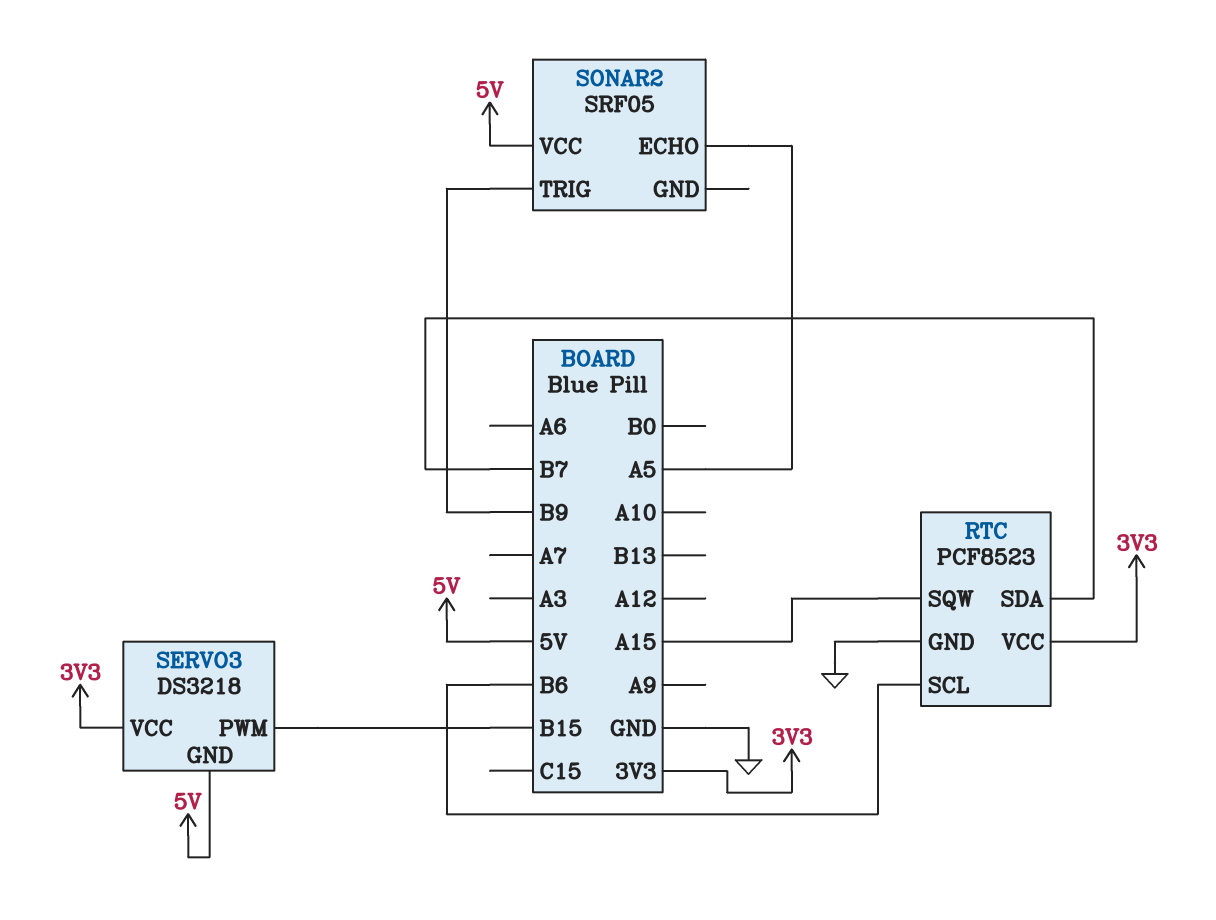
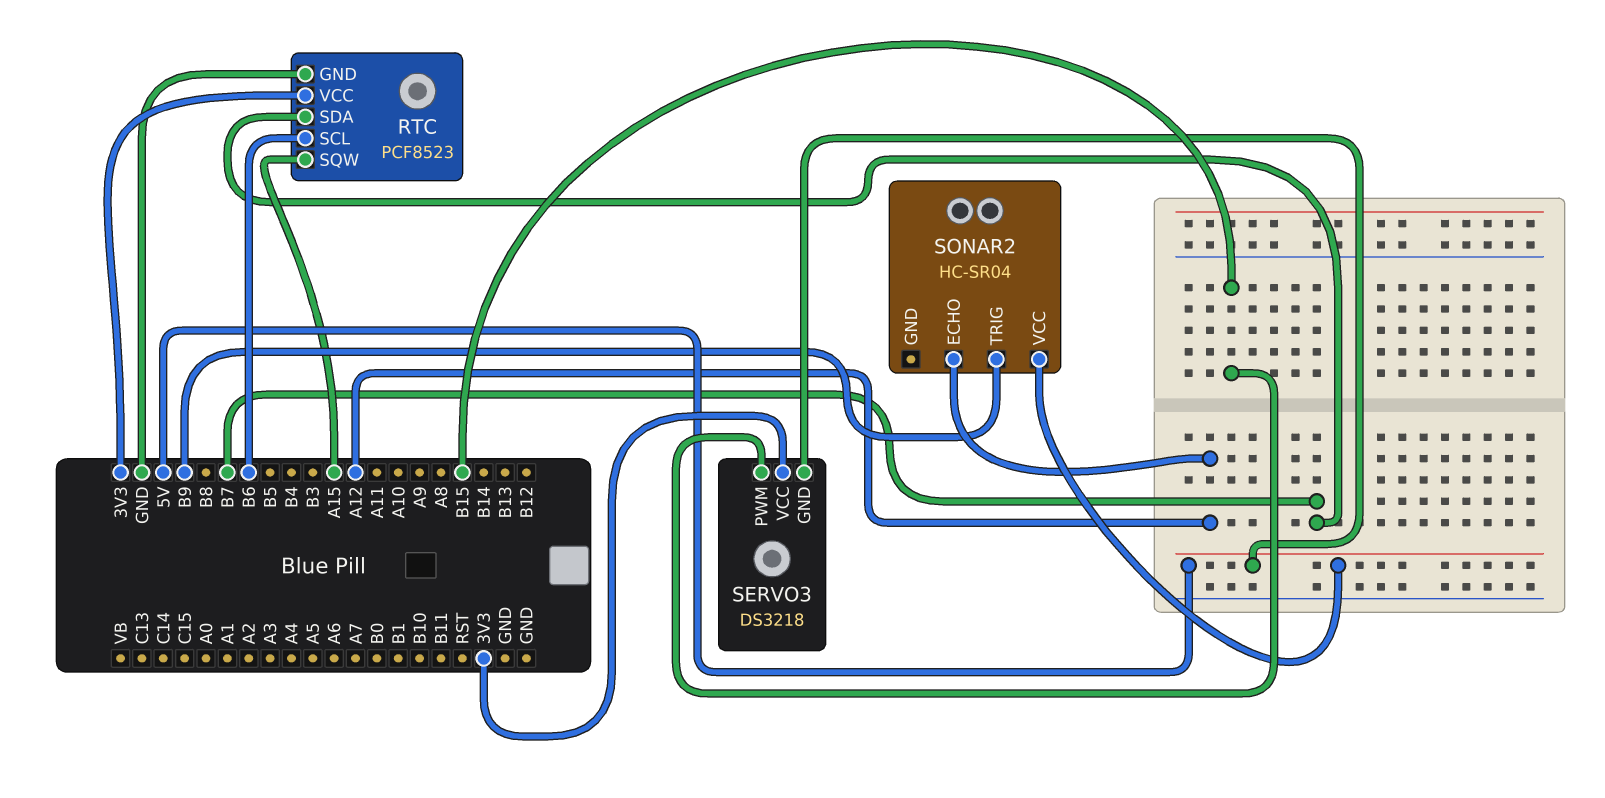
SONAR2: SRF05 -> HC-SR04
SONAR2 pin ECHO: A5 -> A12

